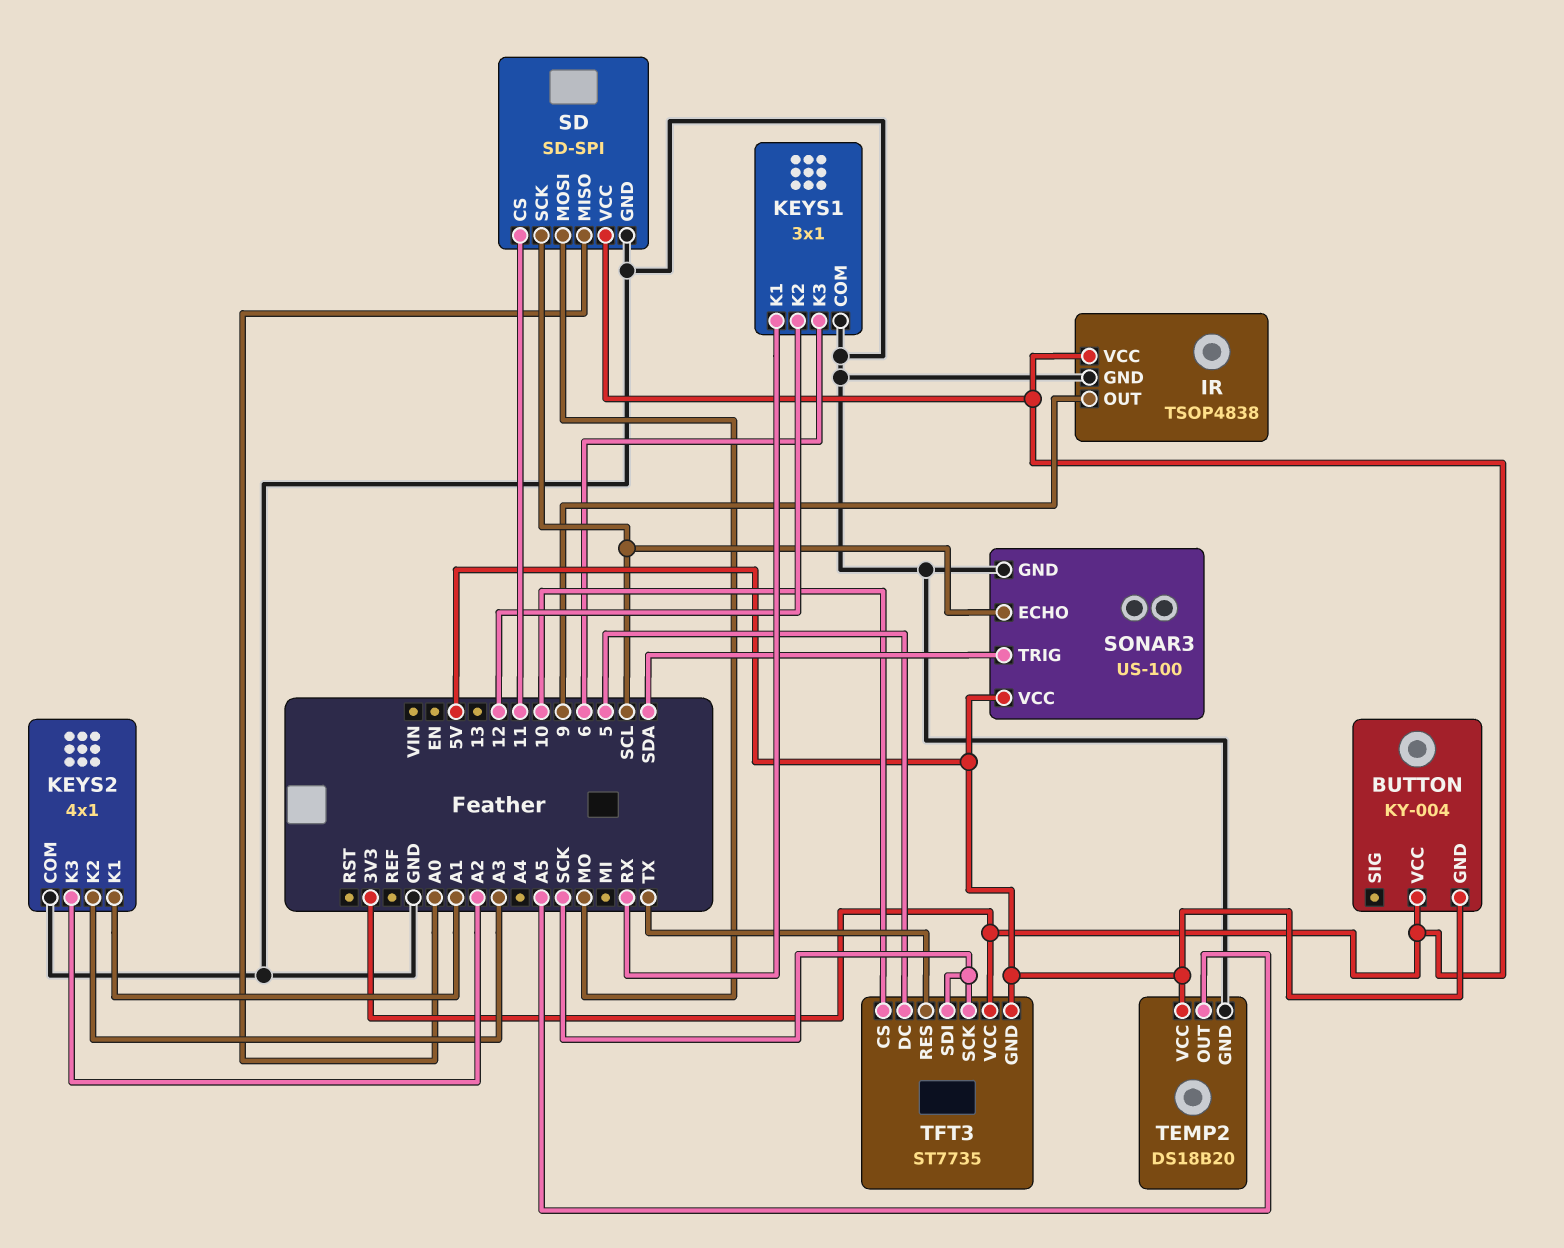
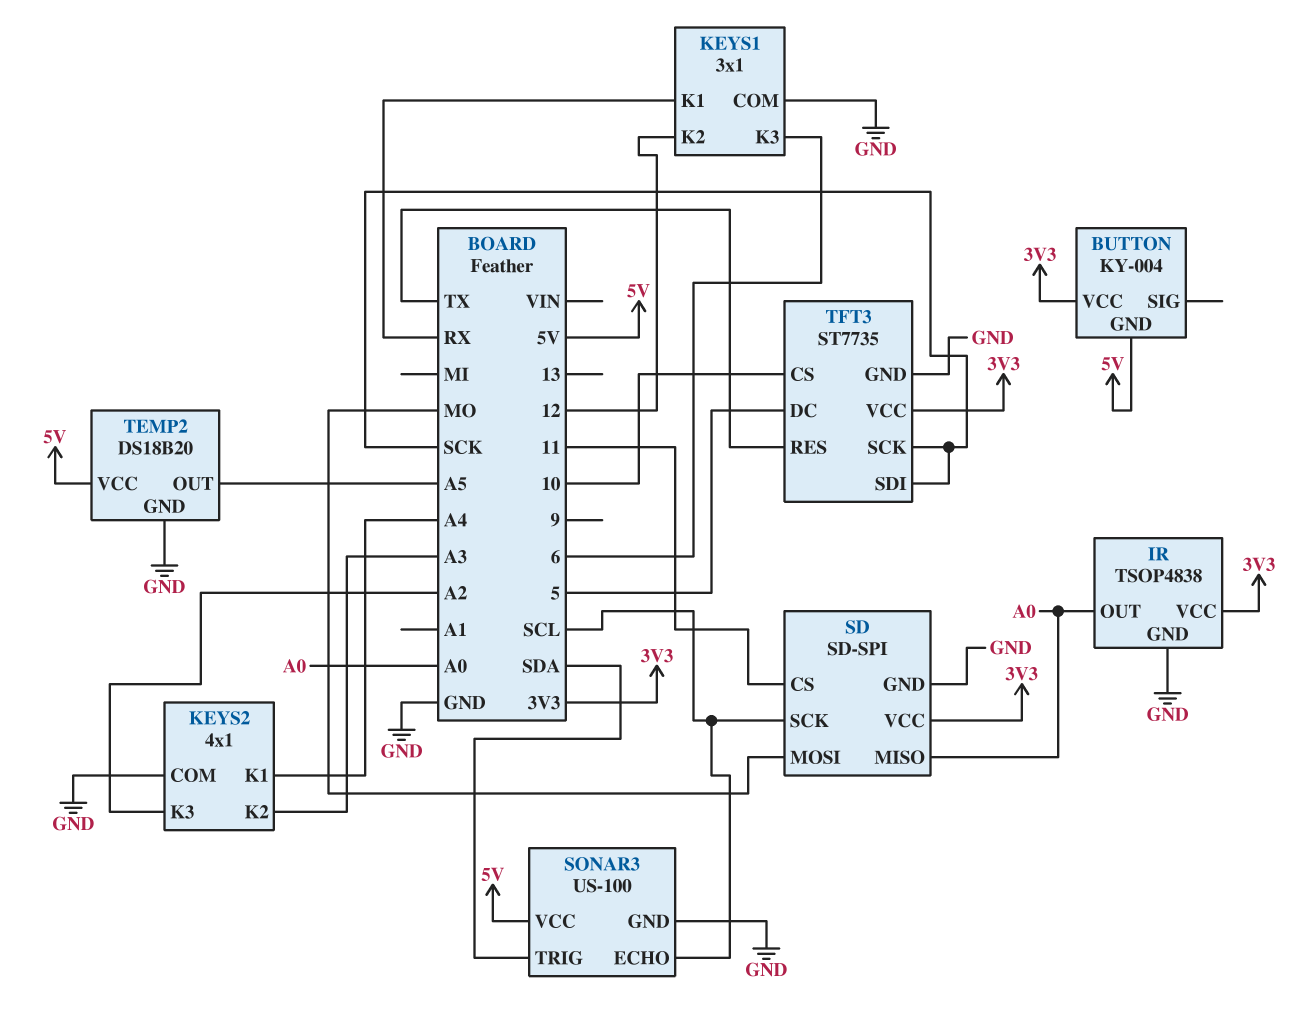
IR pin OUT: 9 -> A0
KEYS2 pin K1: A1 -> A4
TFT3 pin GND: 5V -> GND

